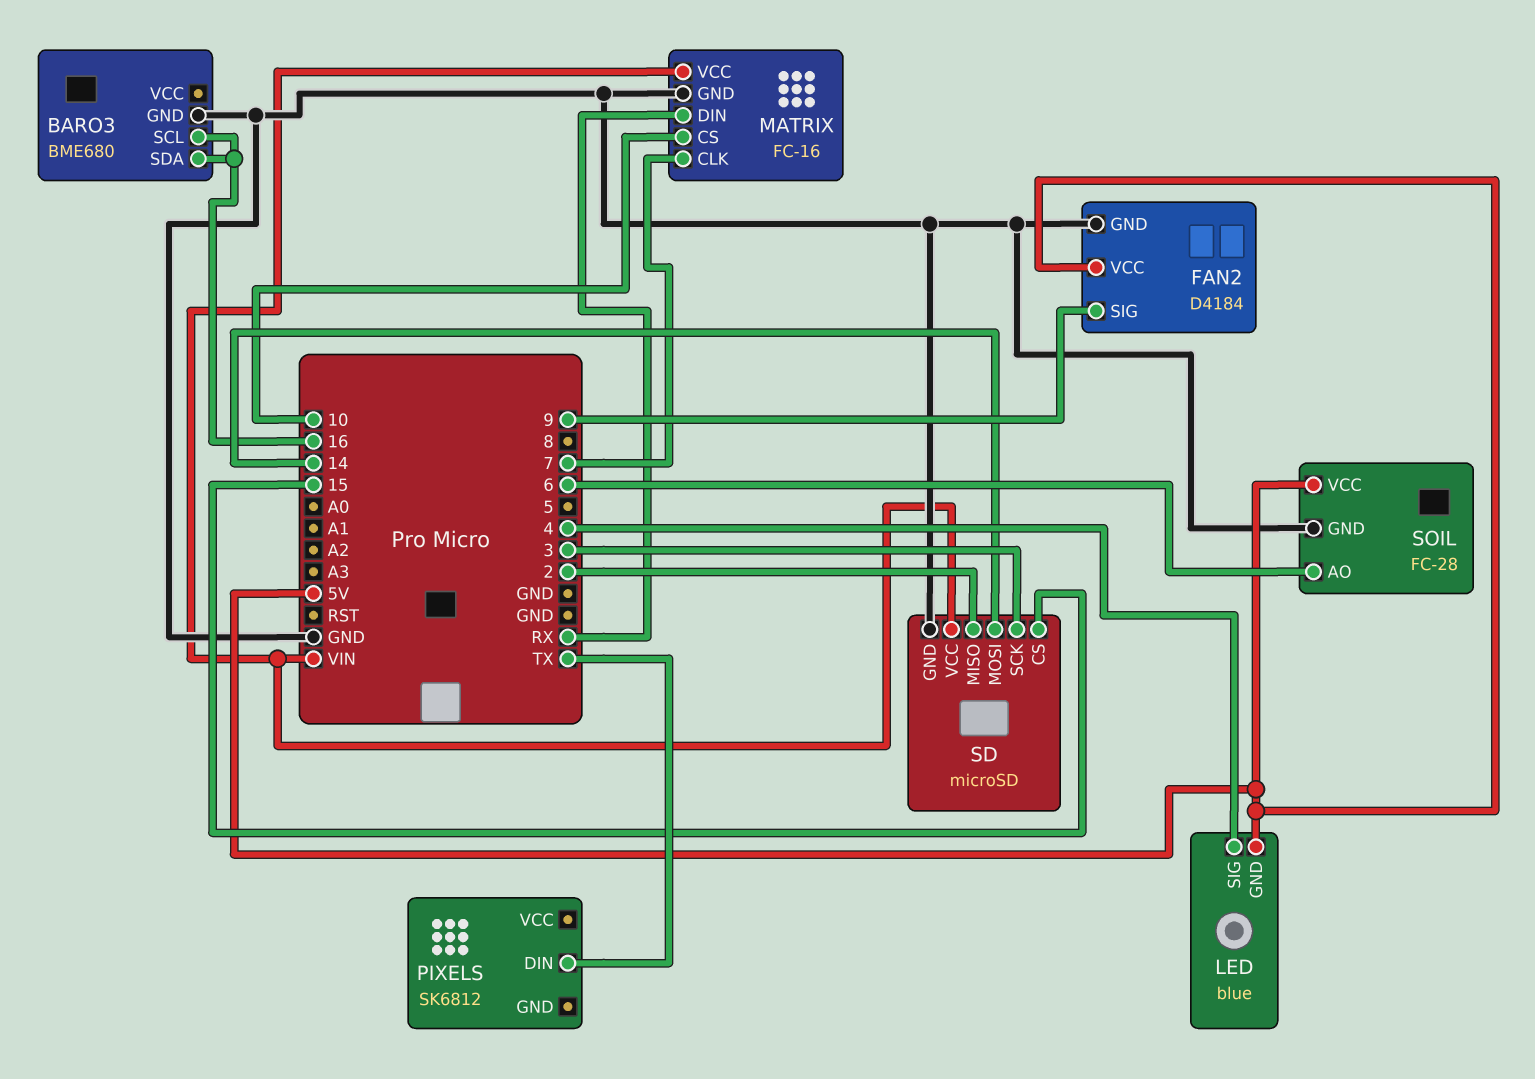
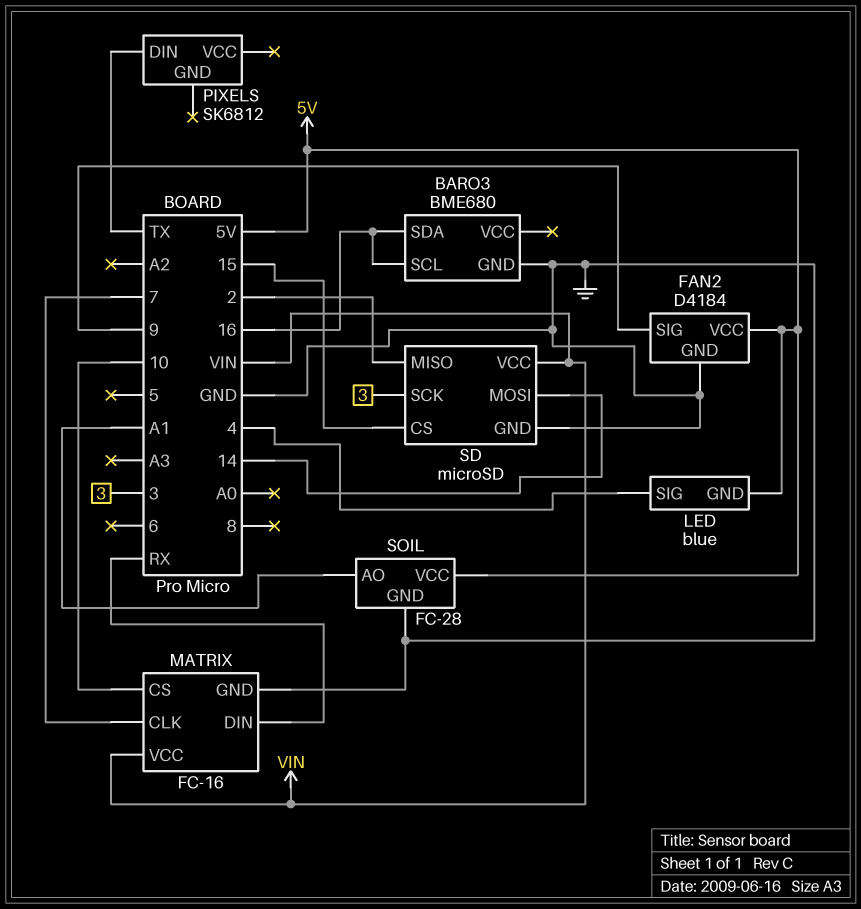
SOIL pin AO: 6 -> A1

